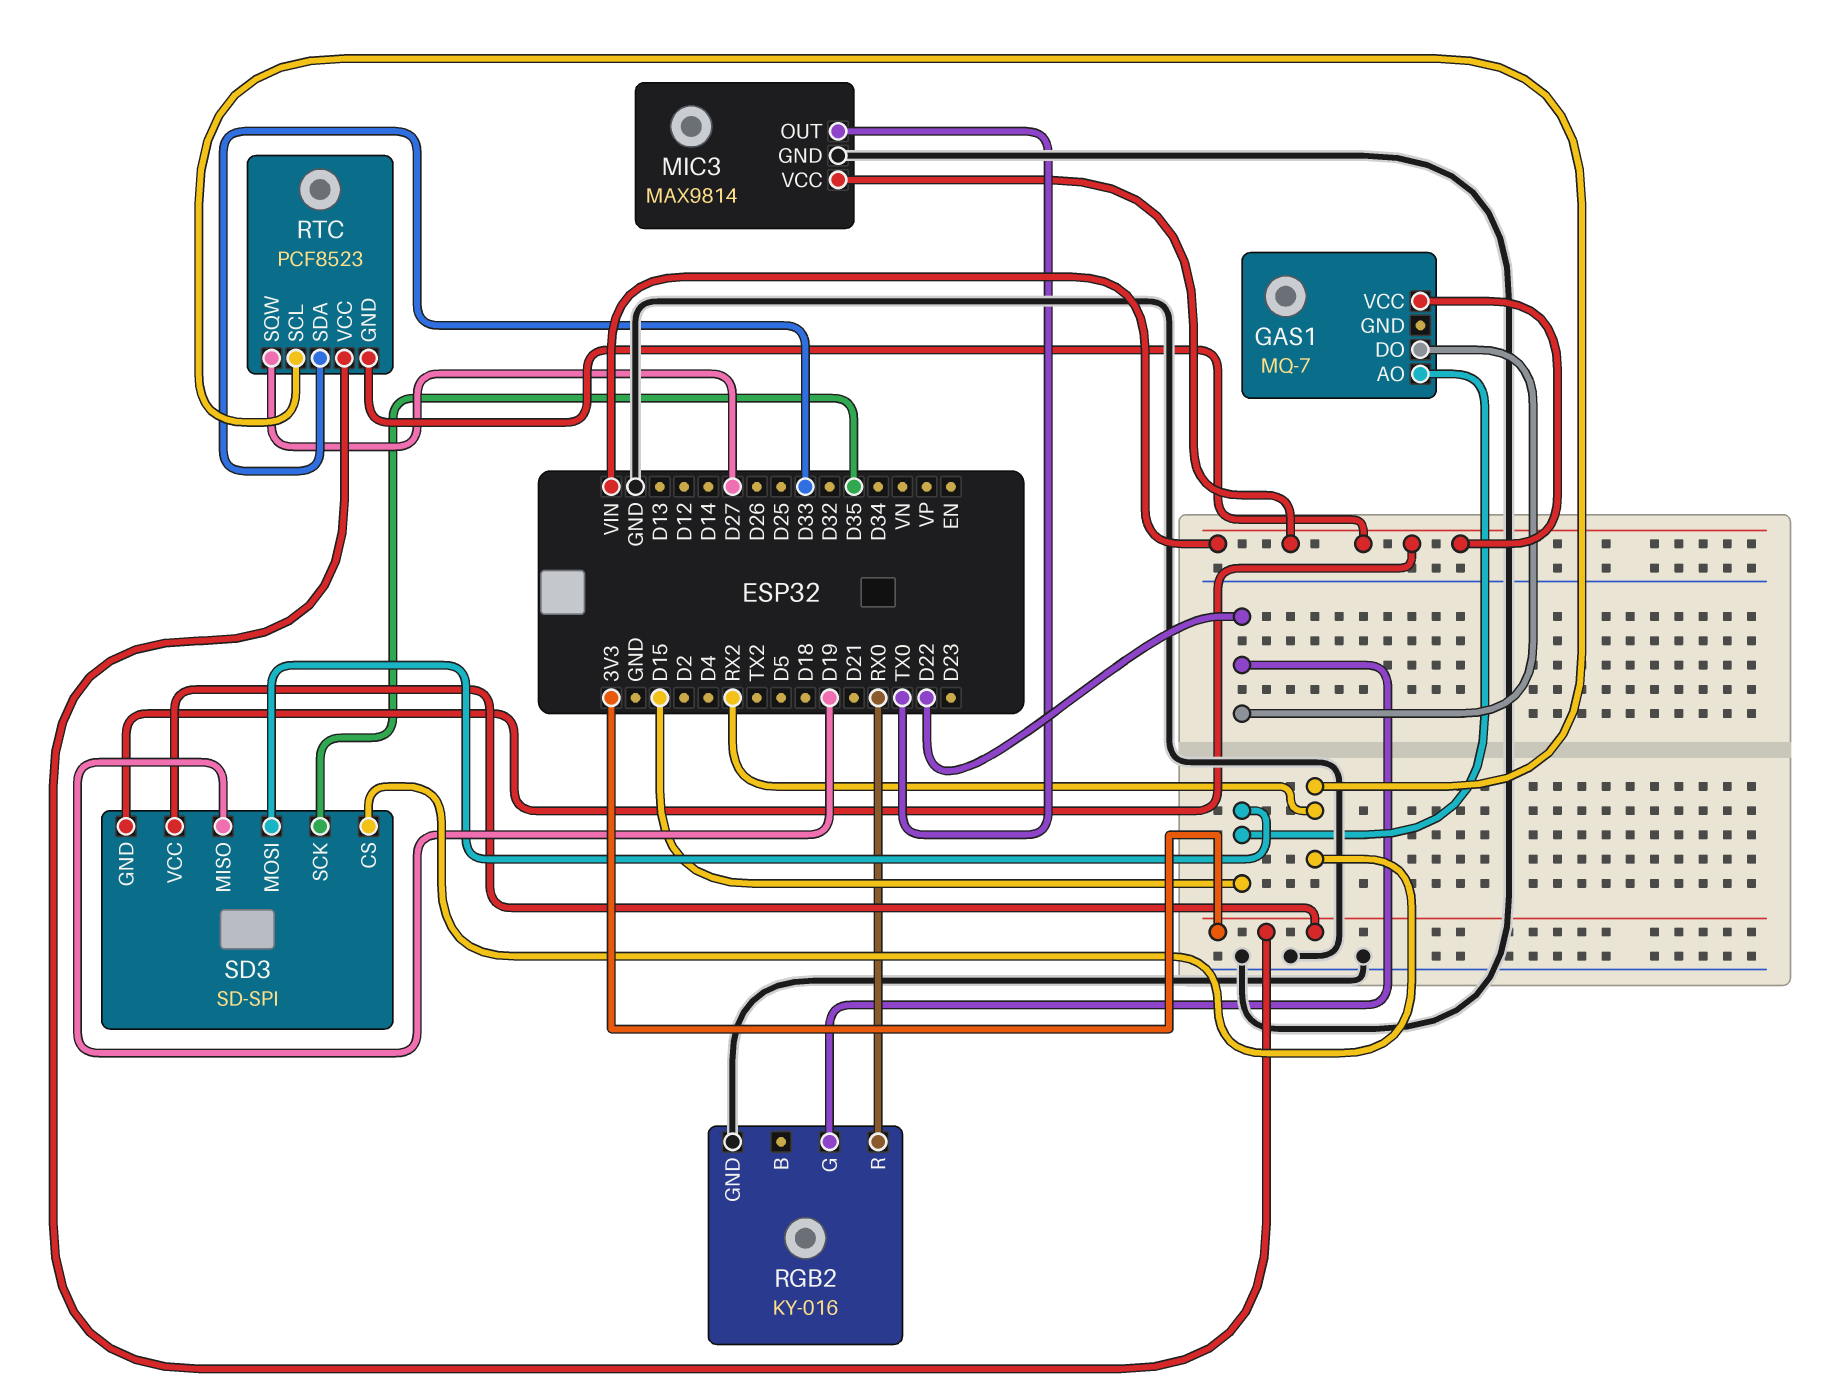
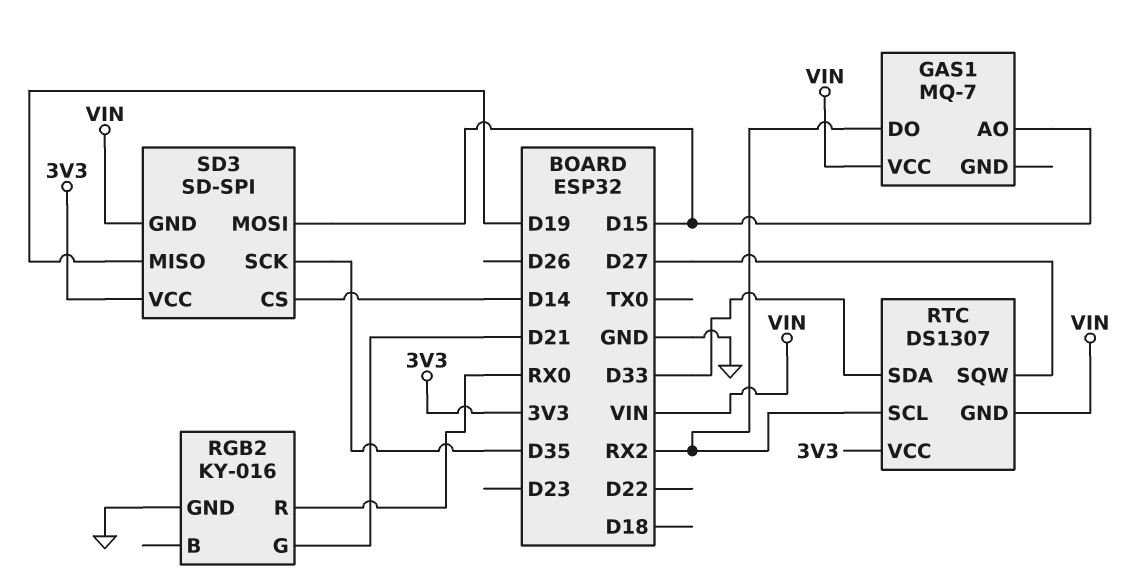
GAS1 pin DO: D22 -> RX2
MIC3: MAX9814 -> none
MIC3 pin GND: GND -> none
MIC3 pin OUT: TX0 -> none
MIC3 pin VCC: VIN -> none
RGB2 pin G: D22 -> D21
RTC: PCF8523 -> DS1307
SD3 pin CS: RX2 -> D14

